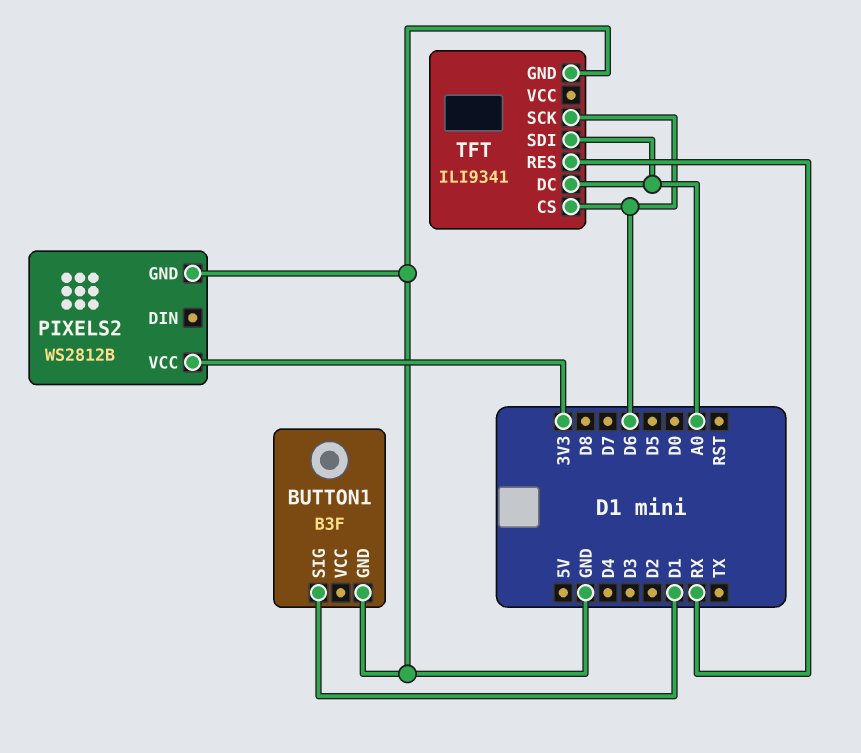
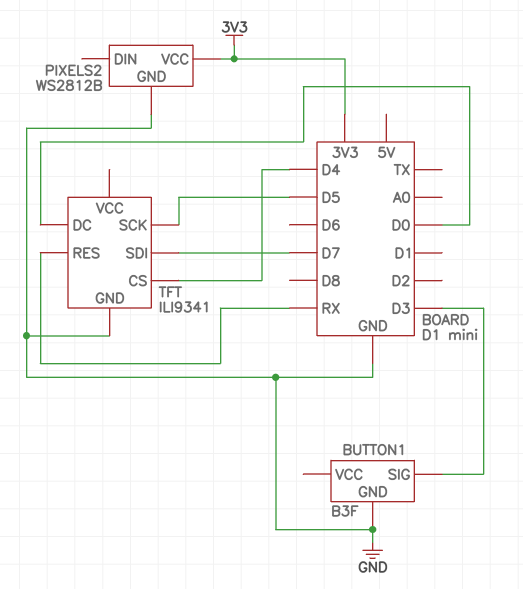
BUTTON1 pin SIG: D1 -> D3
TFT pin CS: D6 -> D4
TFT pin DC: A0 -> D0
TFT pin SCK: D6 -> D5
TFT pin SDI: A0 -> D7

